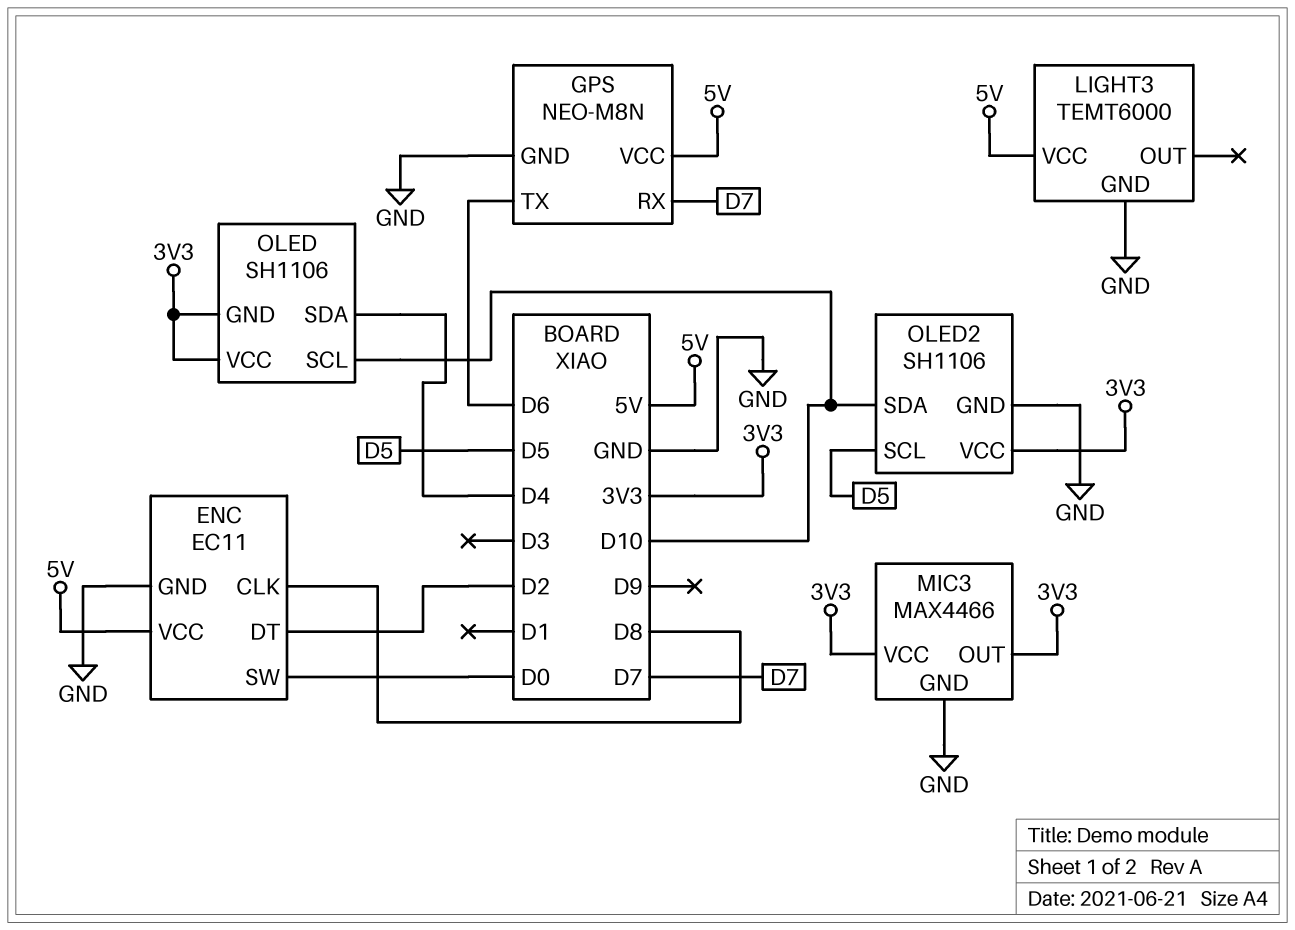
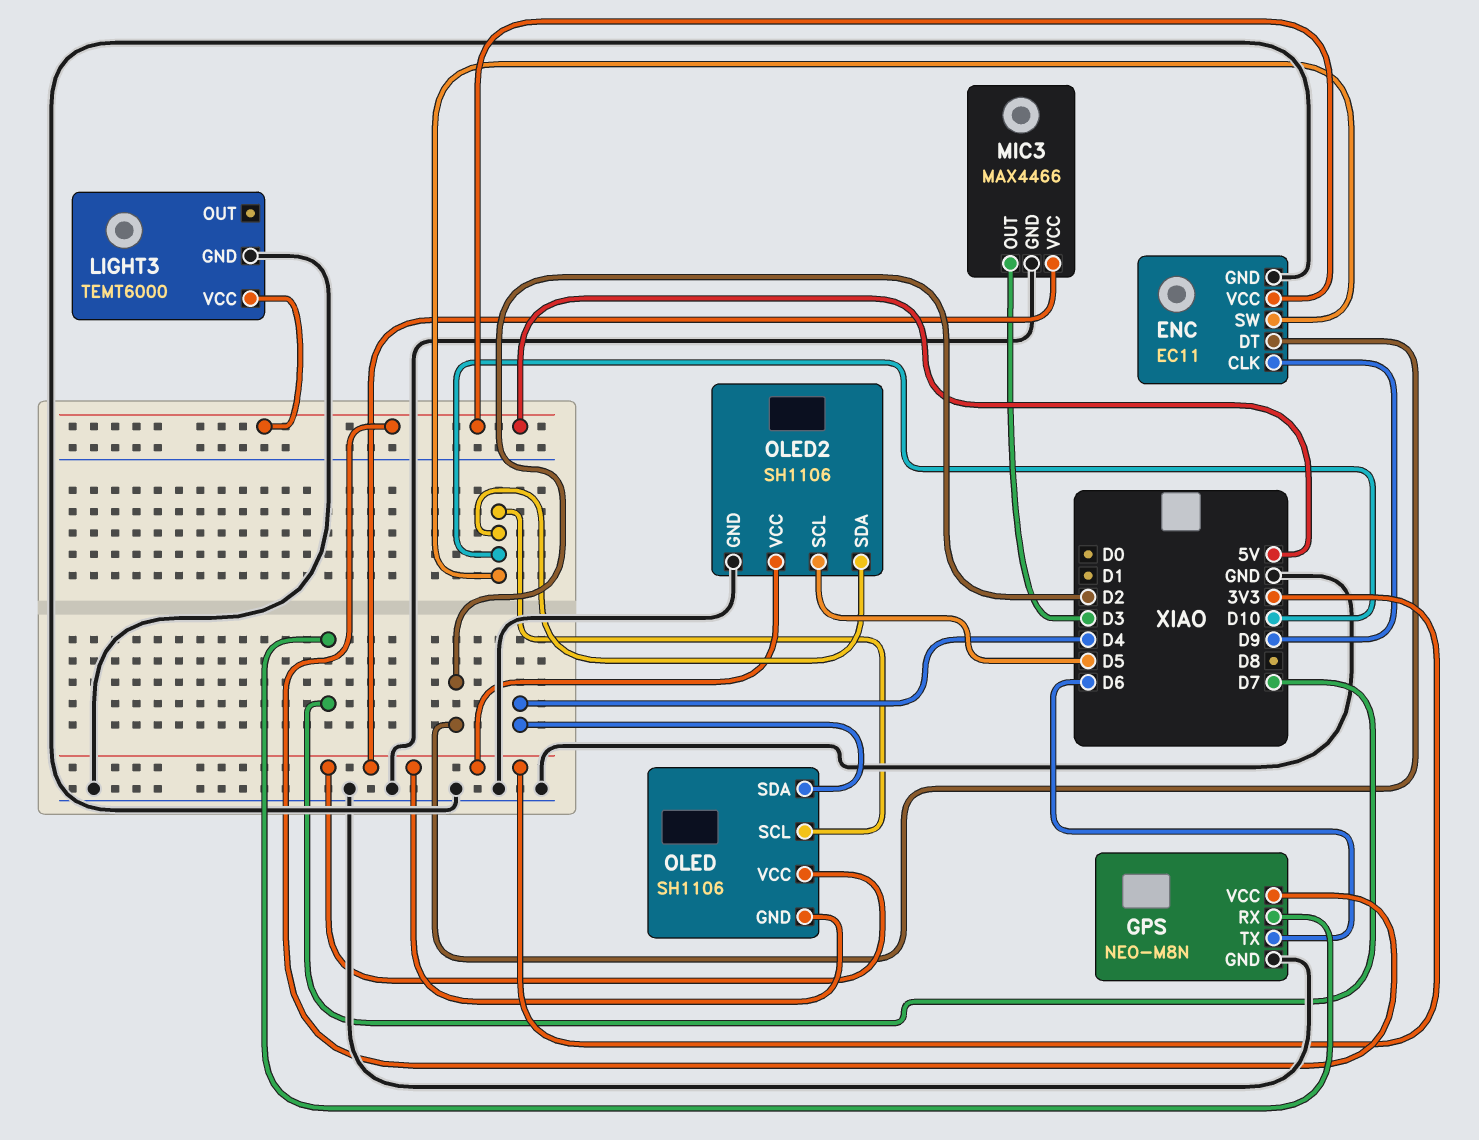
ENC pin CLK: D8 -> D9
ENC pin SW: D0 -> D10
MIC3 pin OUT: 3V3 -> D3

